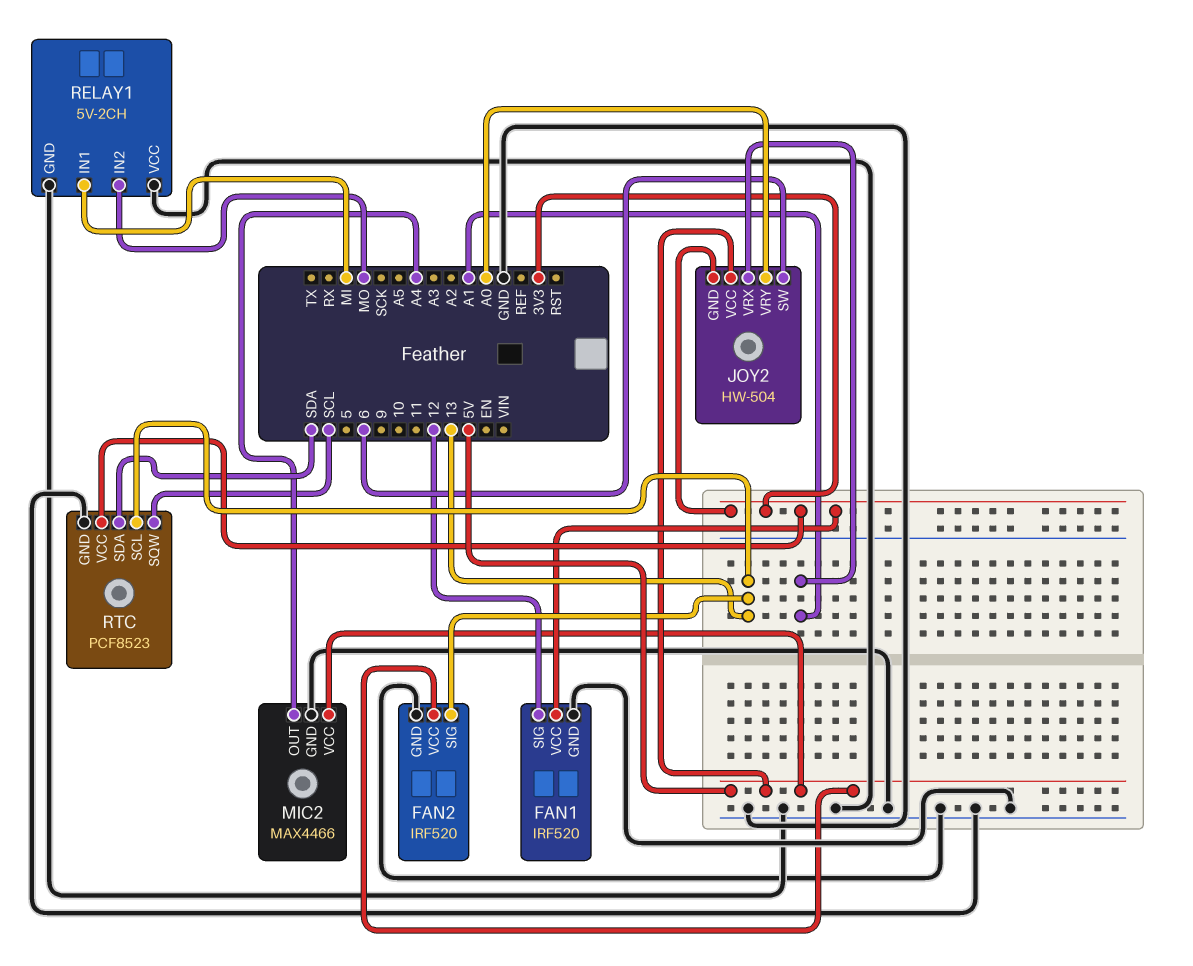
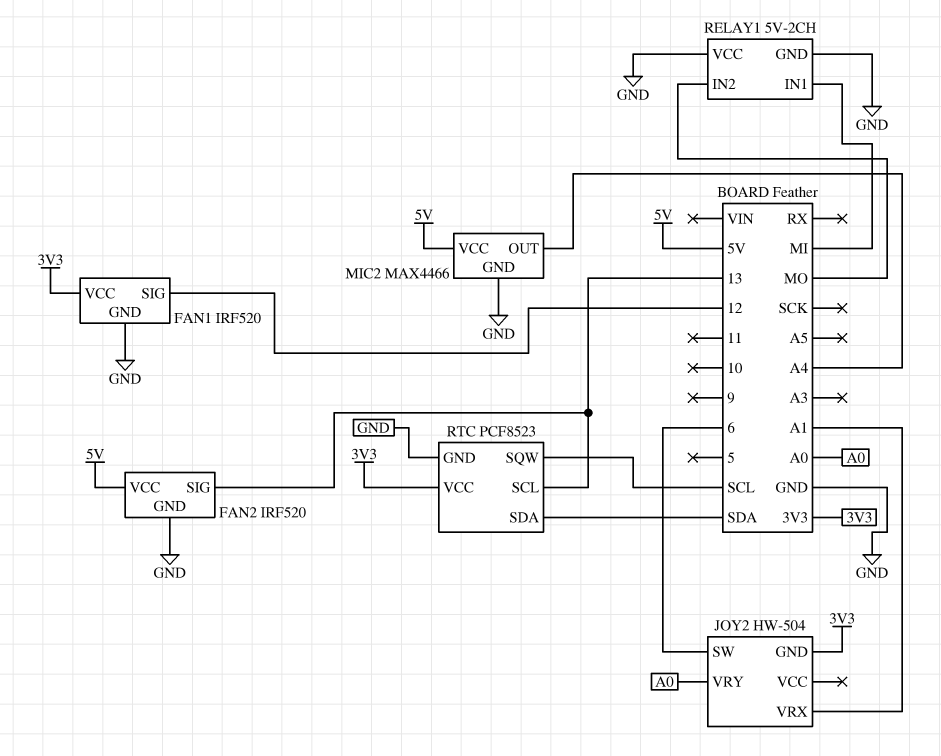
JOY2 pin VCC: 5V -> none

